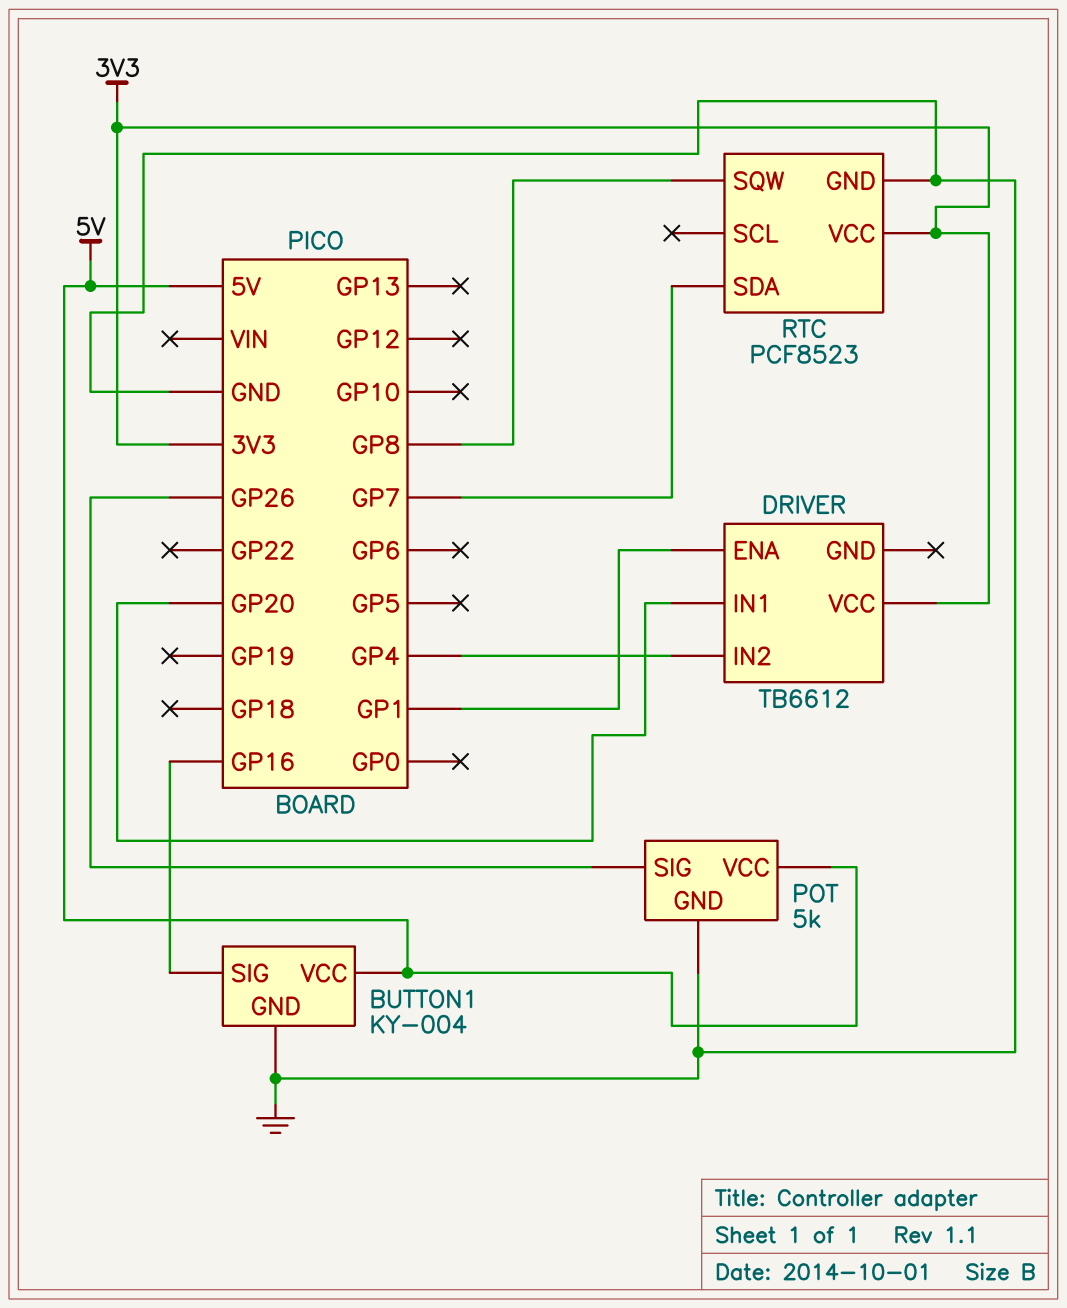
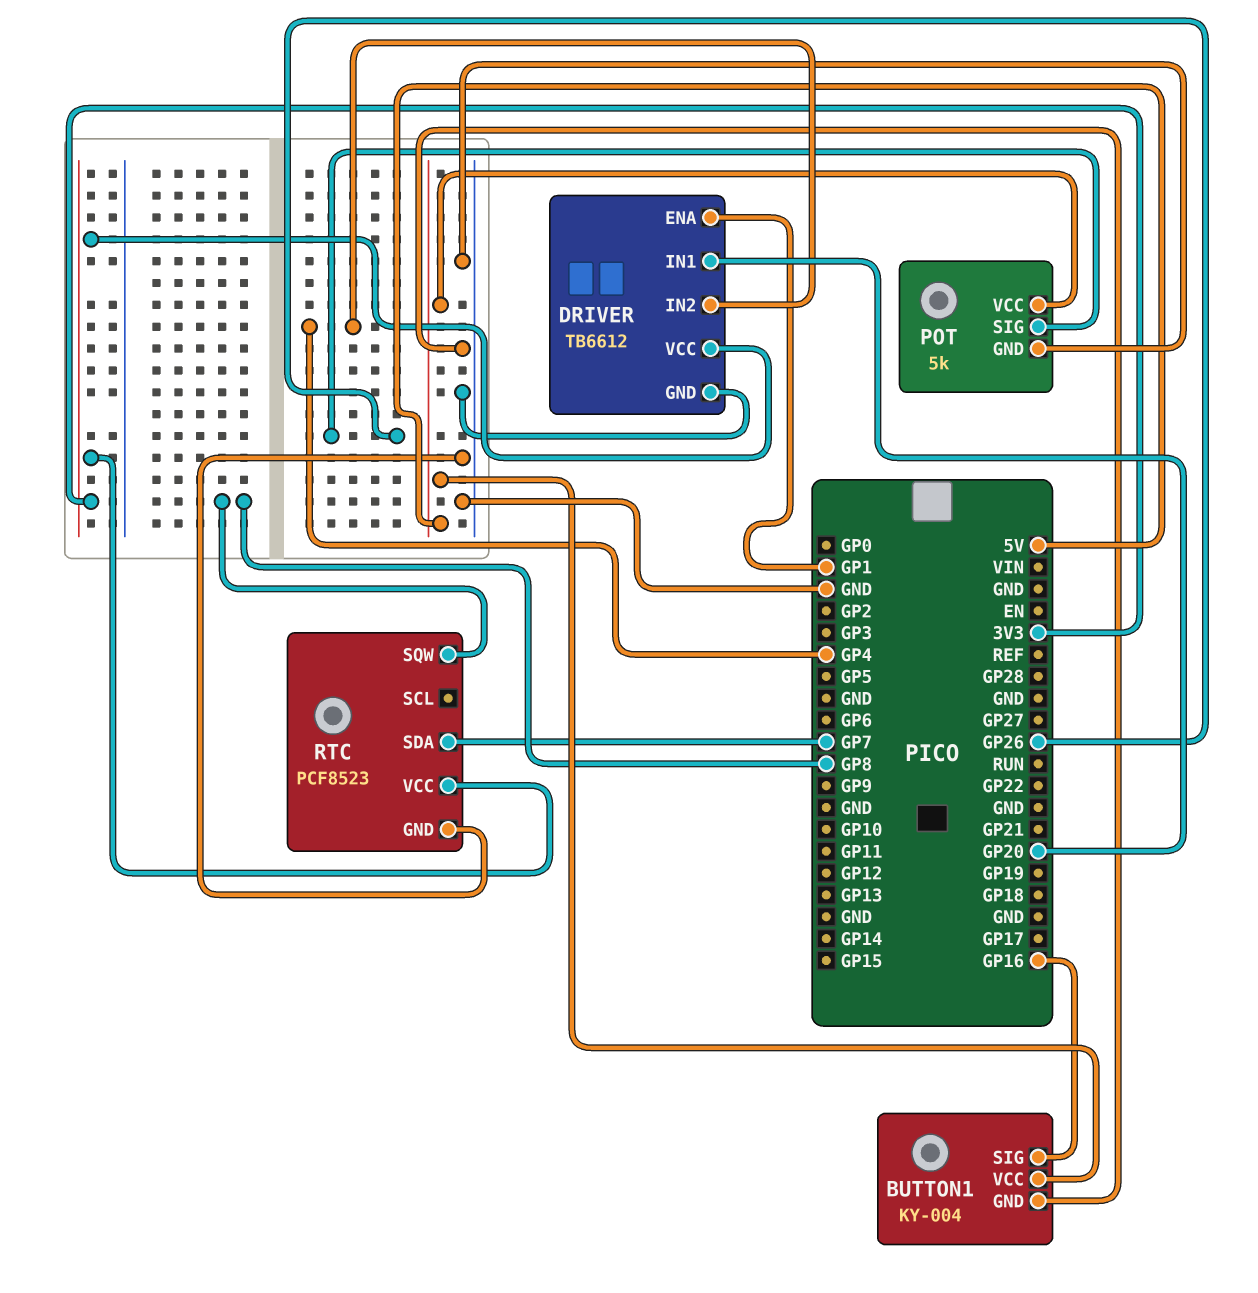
DRIVER pin GND: none -> GND

